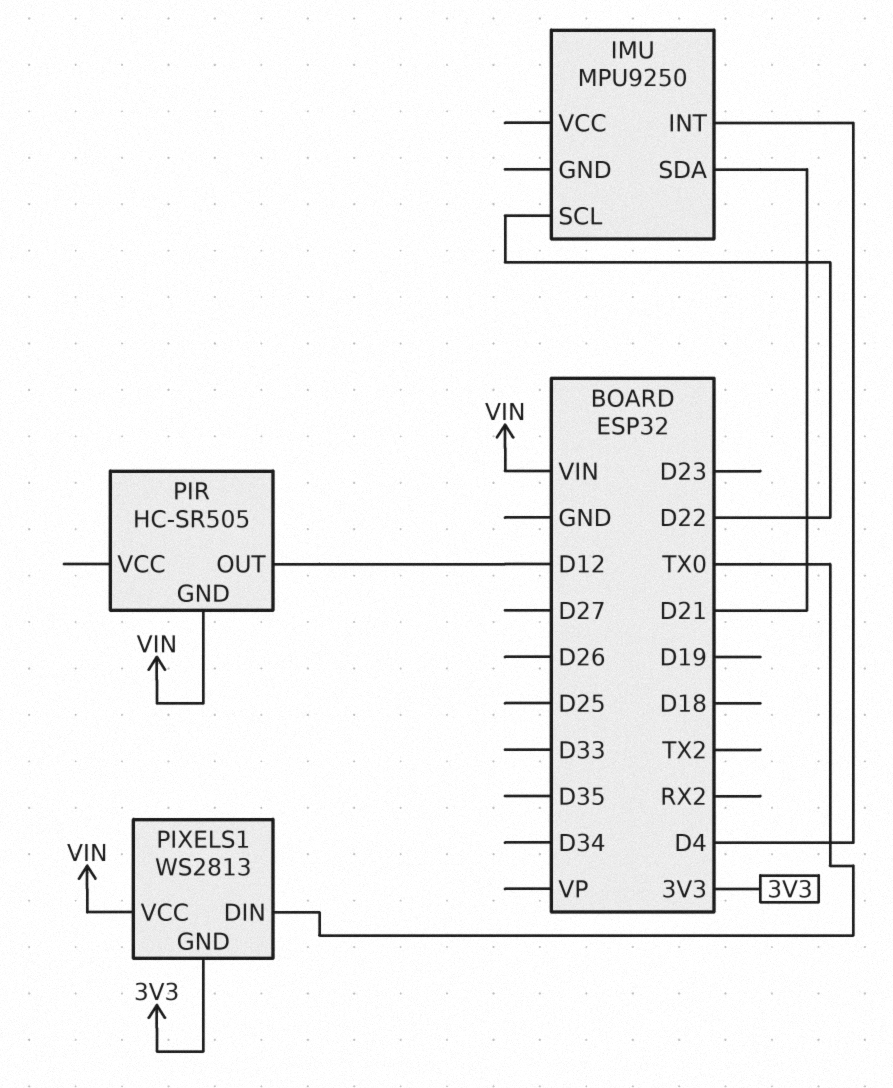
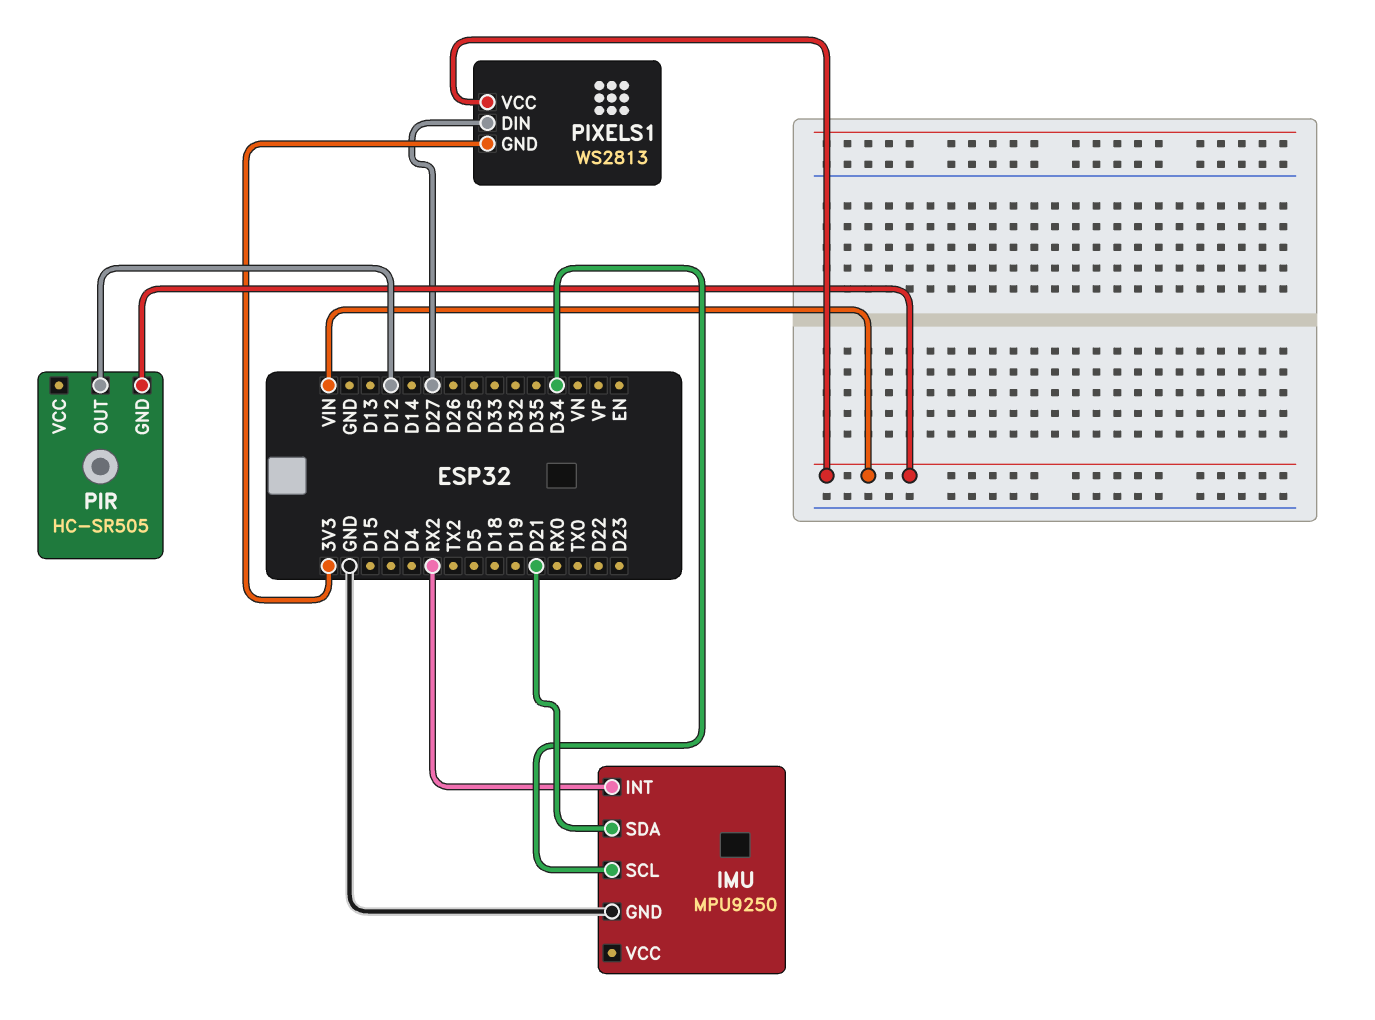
IMU pin GND: none -> GND
IMU pin INT: D4 -> RX2
IMU pin SCL: D22 -> D34
PIXELS1 pin DIN: TX0 -> D27

